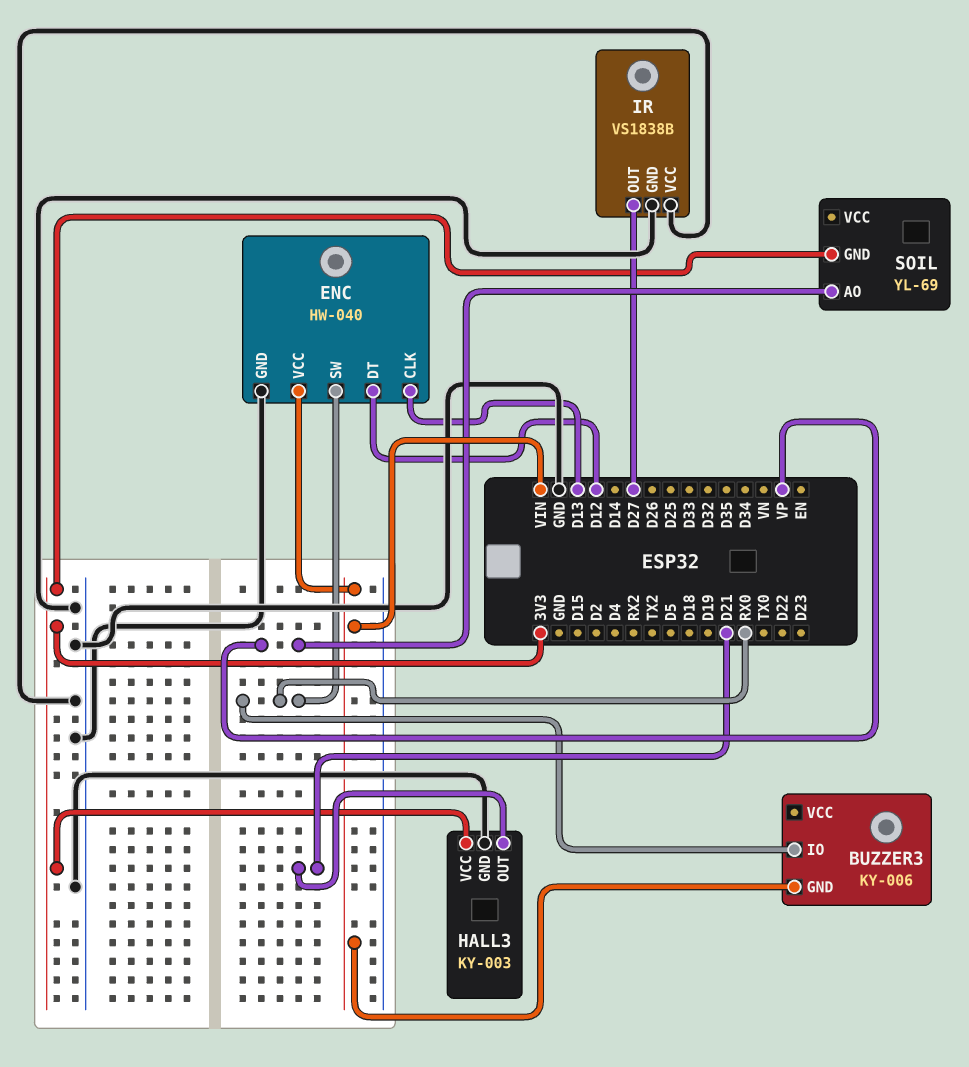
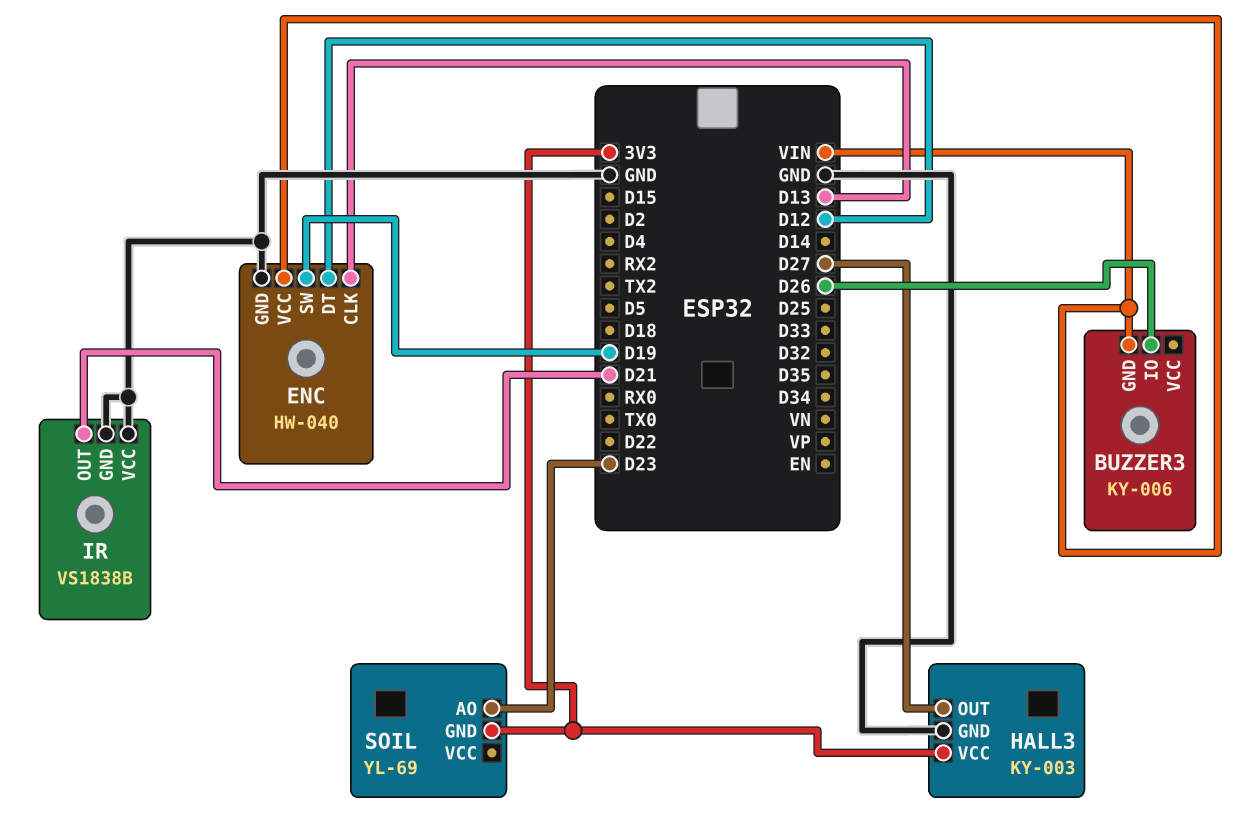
BUZZER3 pin IO: RX0 -> D26
ENC pin SW: RX0 -> D19
HALL3 pin OUT: D21 -> D27
IR pin OUT: D27 -> D21
SOIL pin AO: VP -> D23

